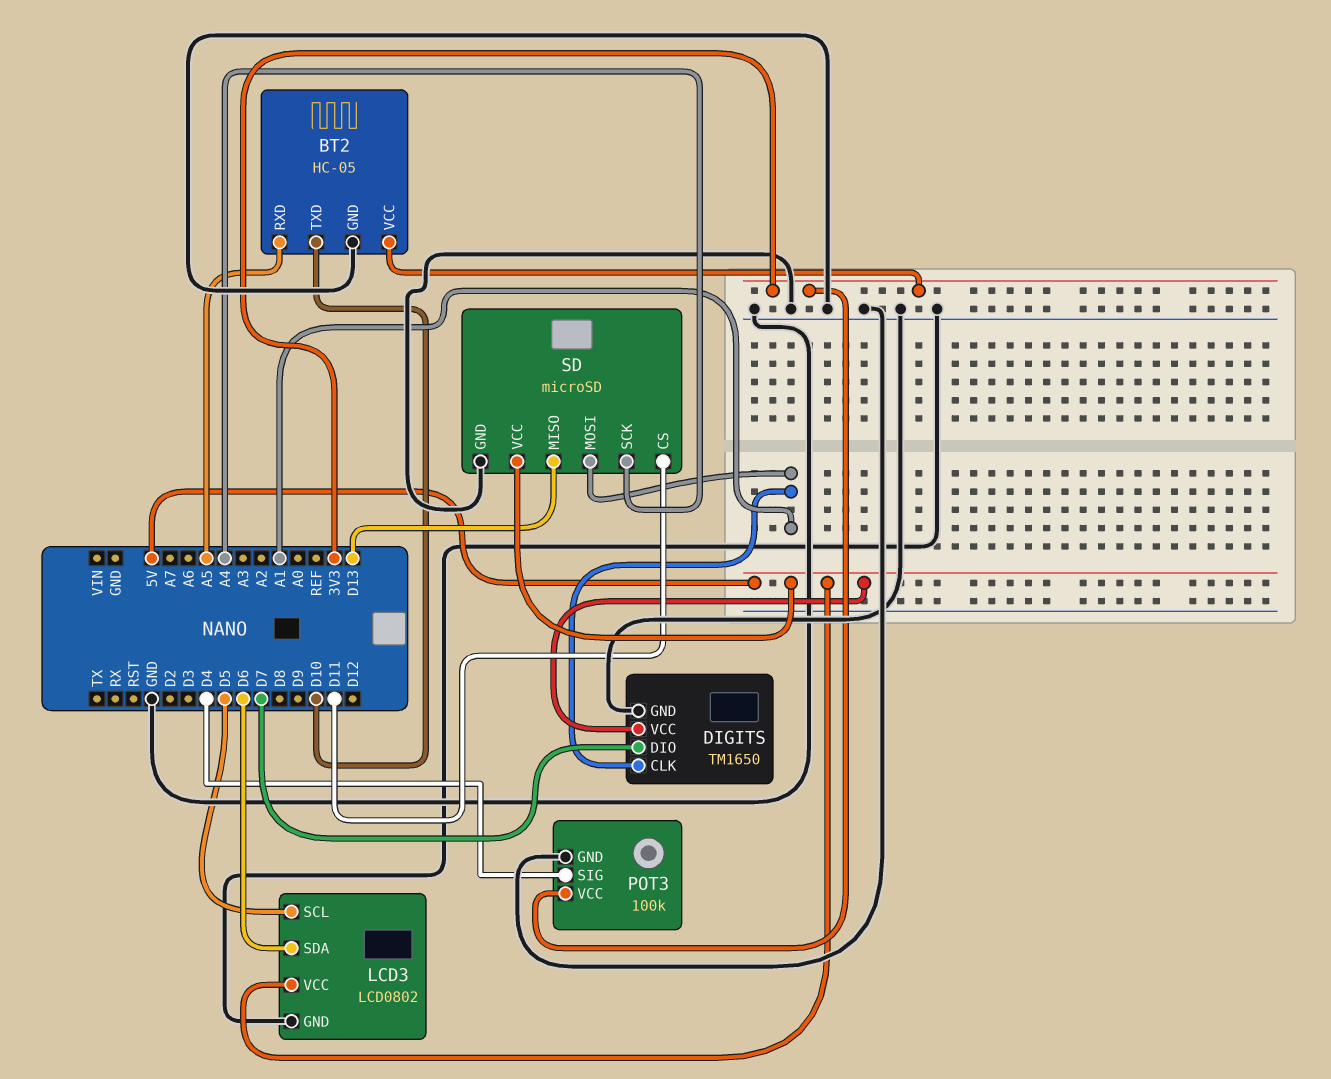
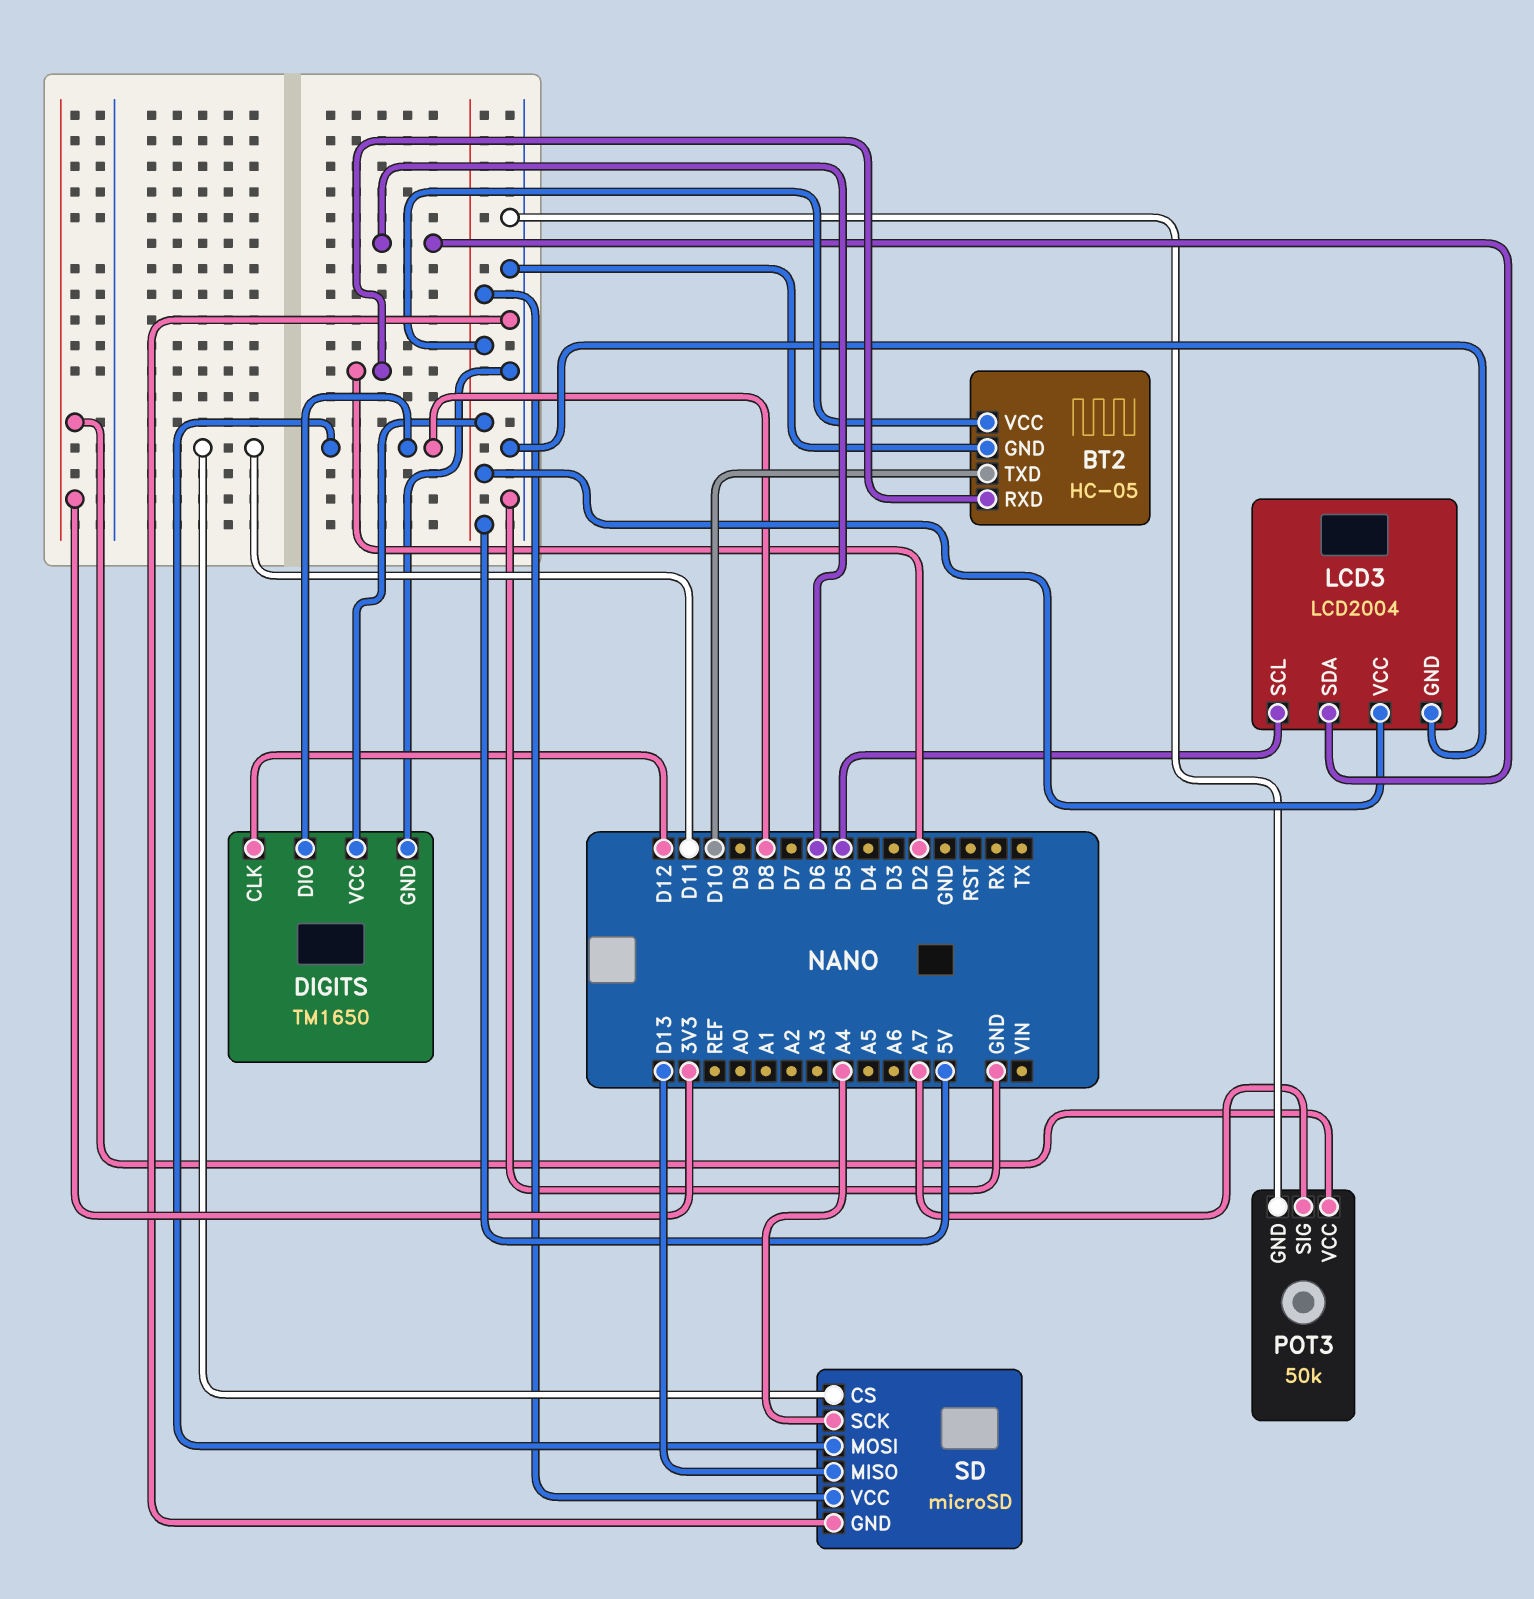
BT2 pin RXD: A5 -> D2
BT2 pin VCC: 3V3 -> 5V
DIGITS pin CLK: A1 -> D12
DIGITS pin DIO: D7 -> D8
LCD3: LCD0802 -> LCD2004
POT3: 100k -> 50k
POT3 pin SIG: D4 -> A7
SD pin MOSI: A1 -> D8

